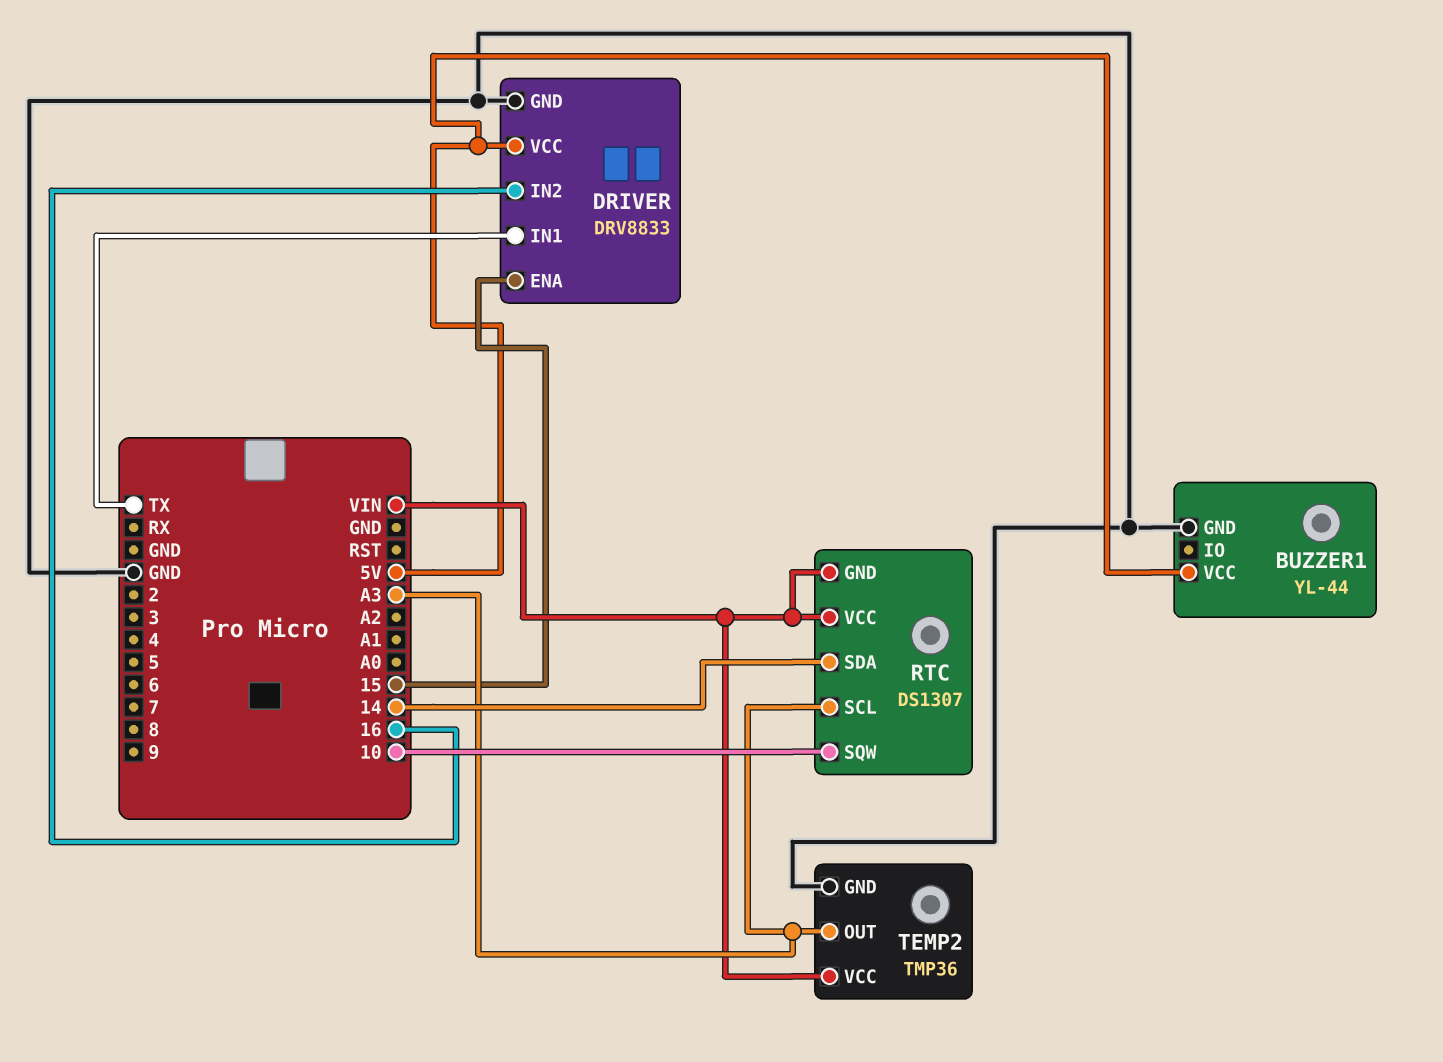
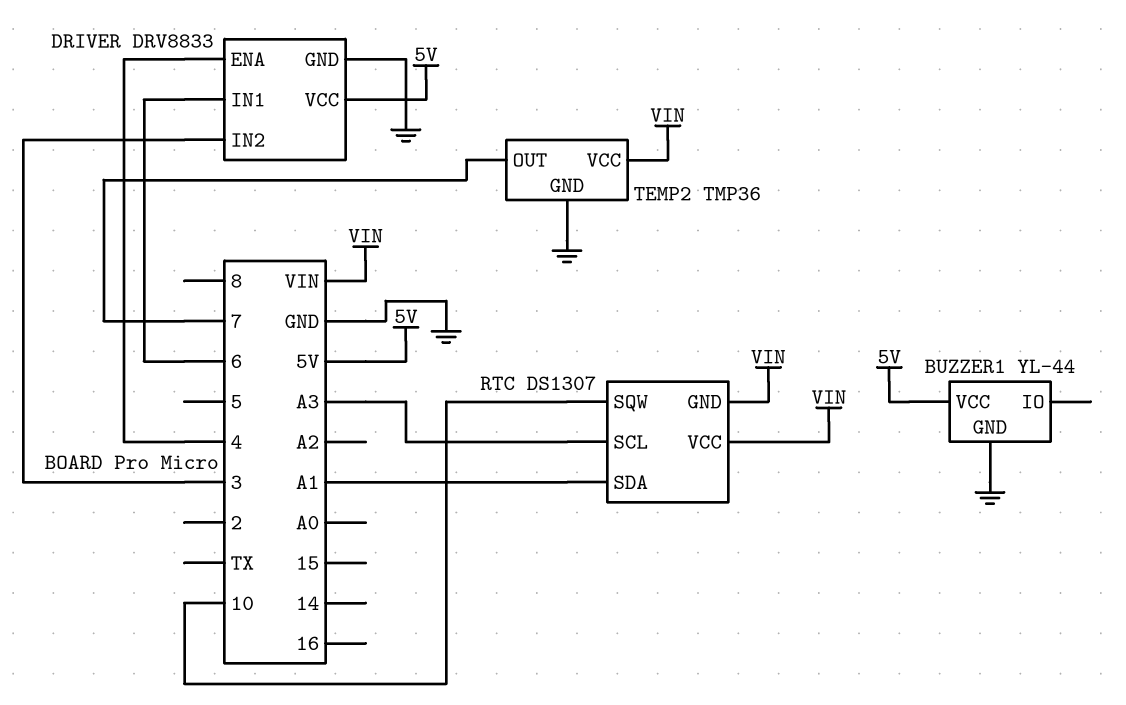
DRIVER pin ENA: 15 -> 4
DRIVER pin IN1: TX -> 6
DRIVER pin IN2: 16 -> 3
RTC pin SDA: 14 -> A1
TEMP2 pin OUT: A3 -> 7

